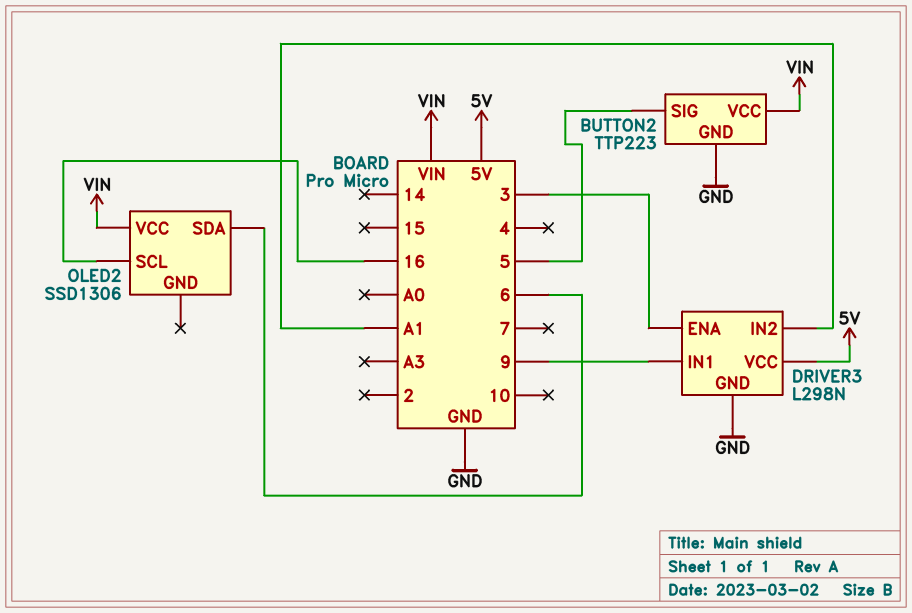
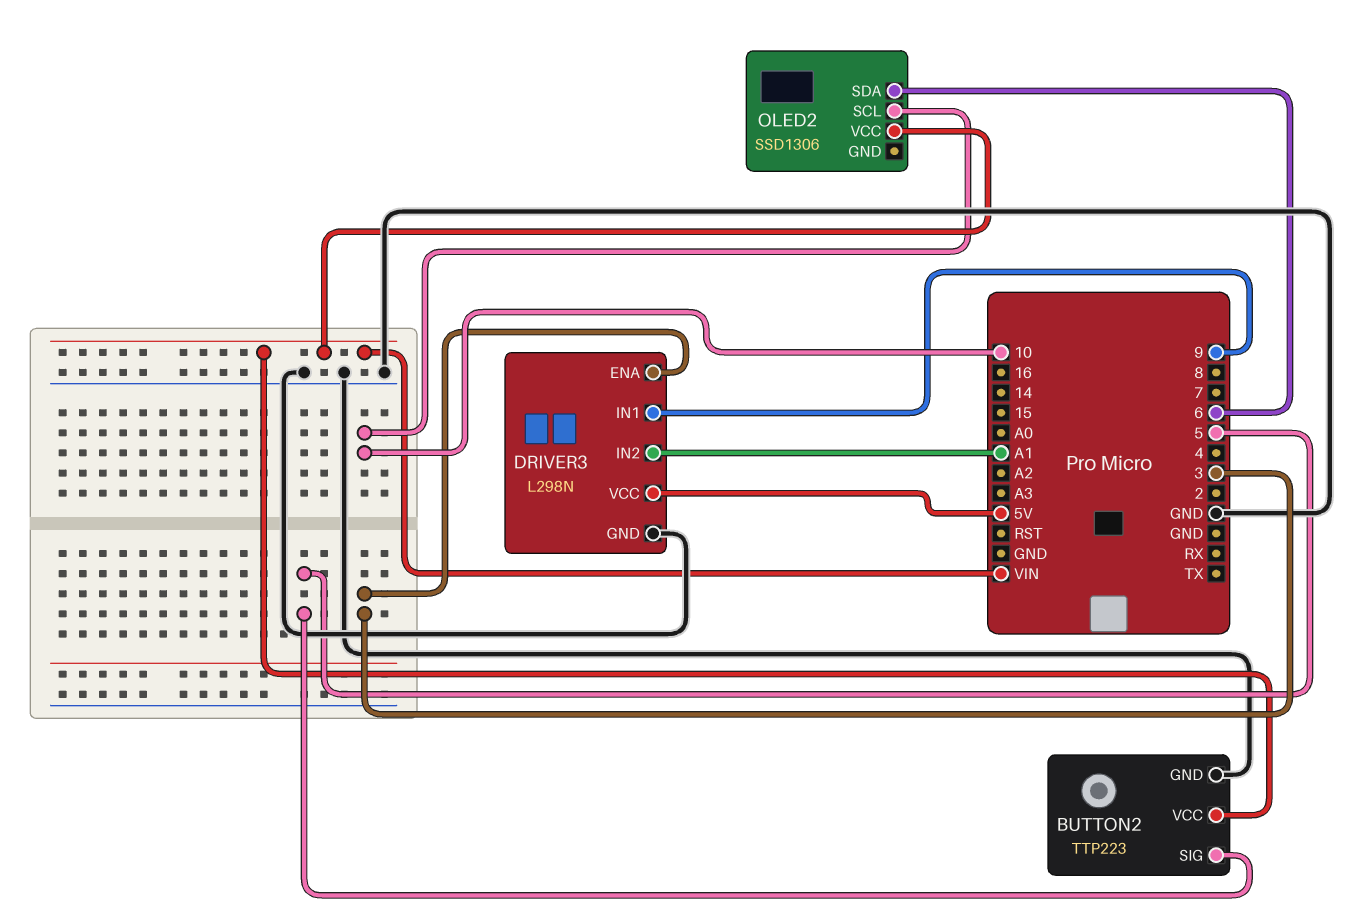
OLED2 pin SCL: 16 -> 10

